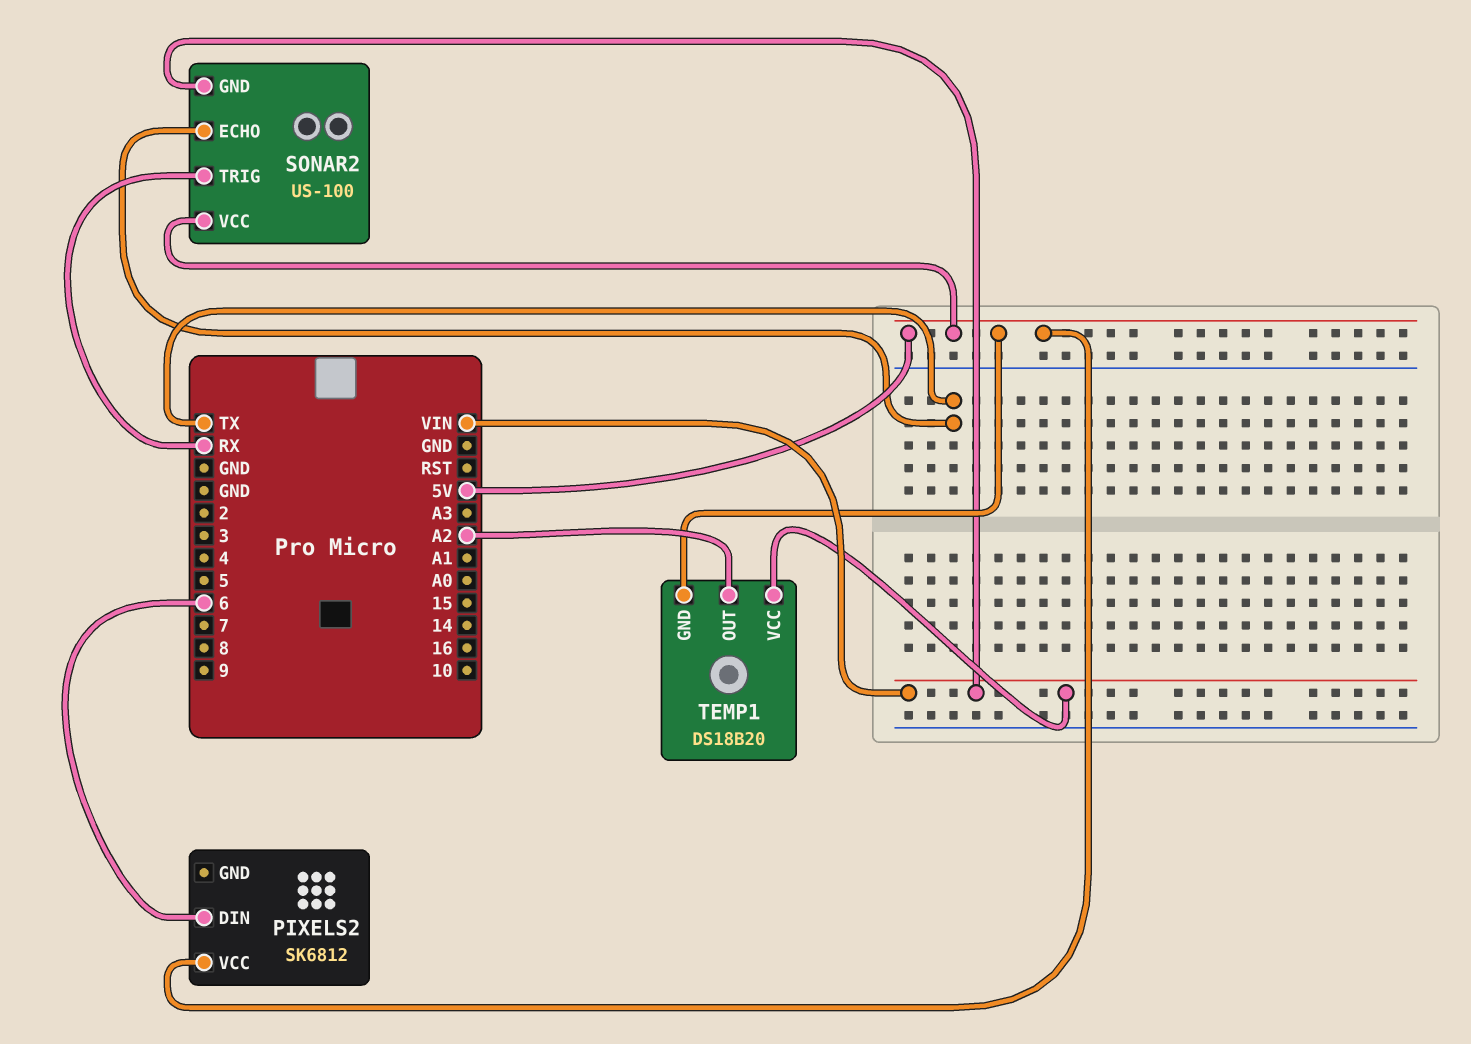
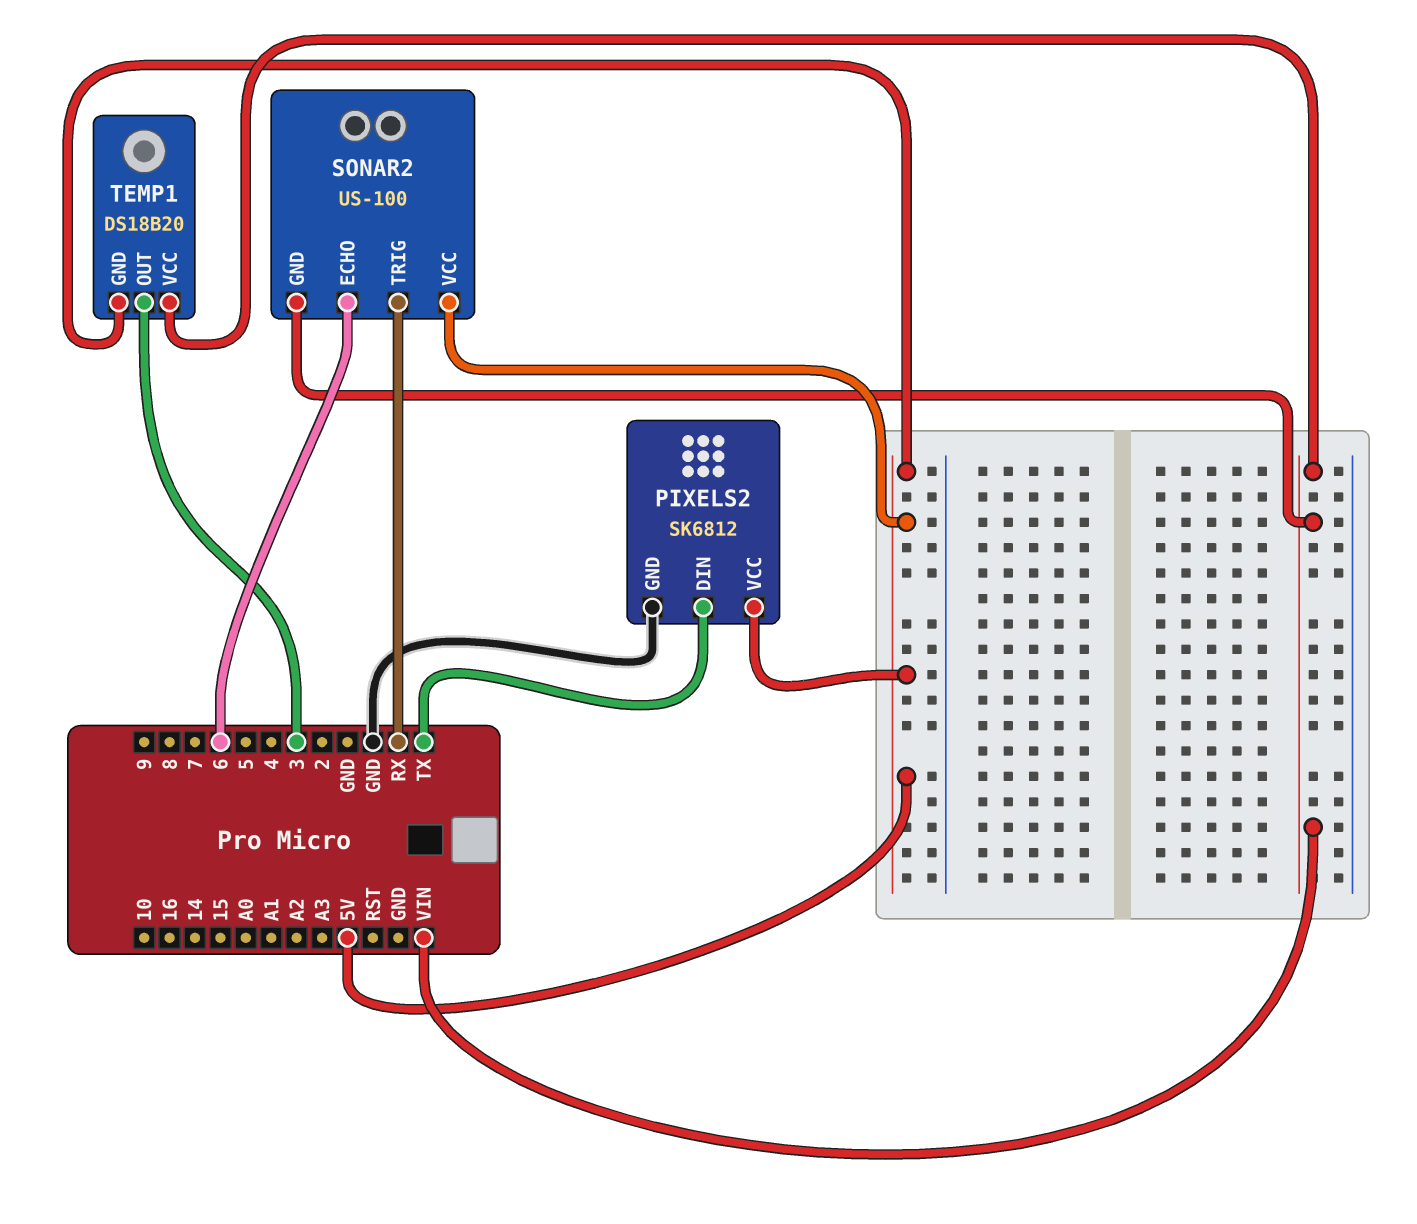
PIXELS2 pin DIN: 6 -> TX
PIXELS2 pin GND: none -> GND
SONAR2 pin ECHO: TX -> 6
TEMP1 pin OUT: A2 -> 3

